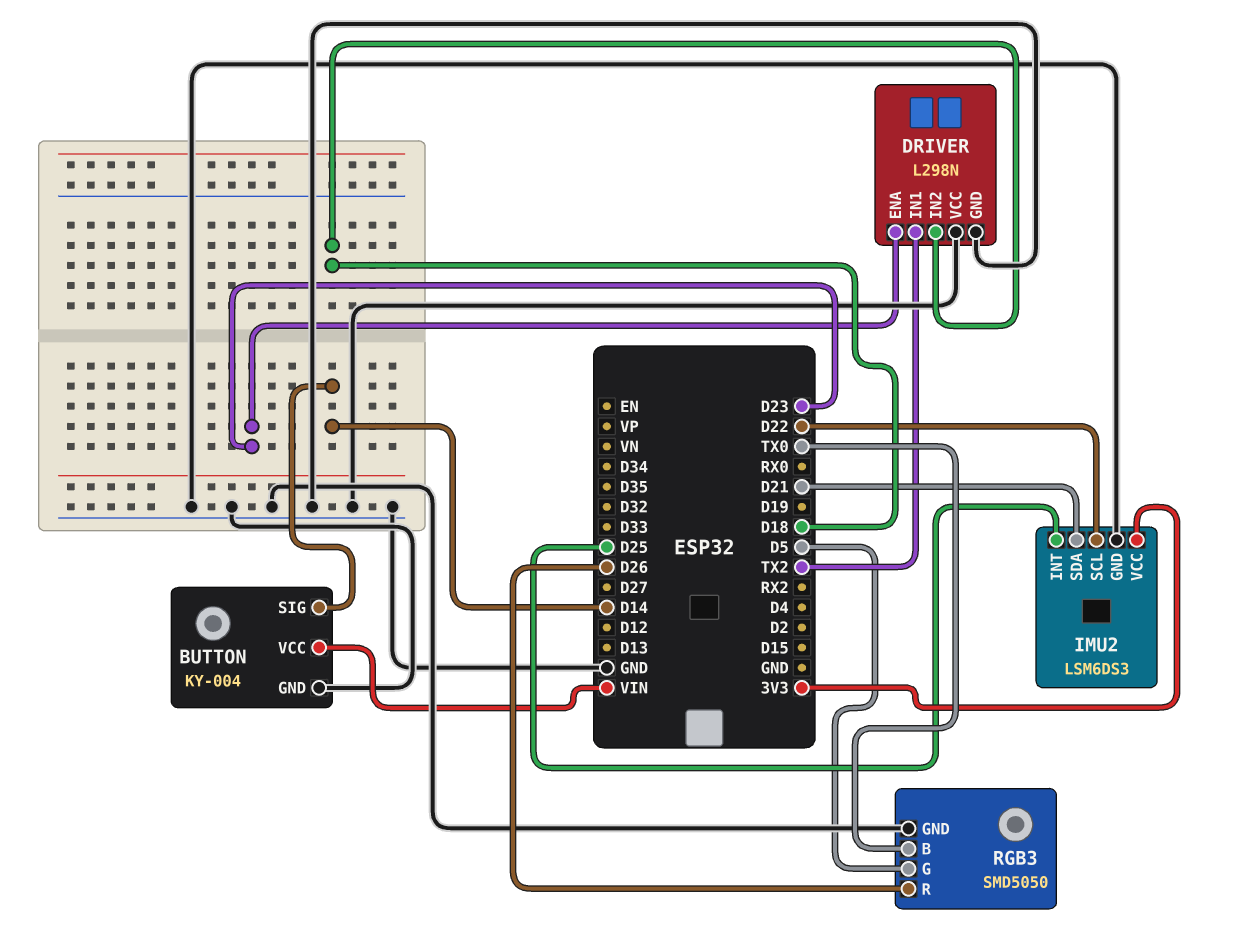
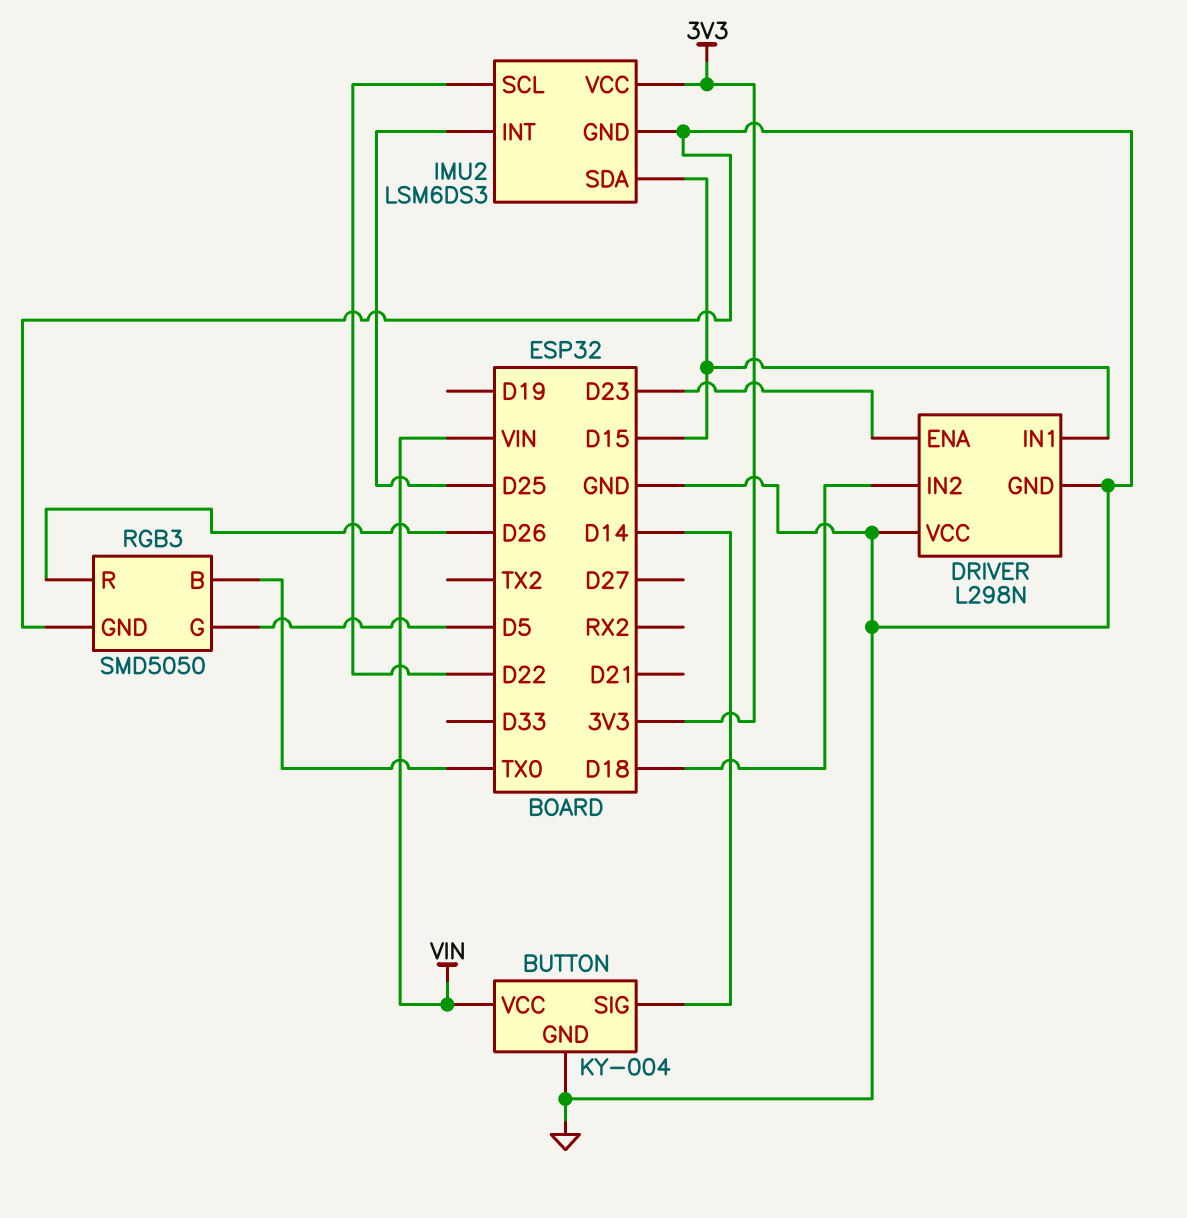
DRIVER pin IN1: TX2 -> D15
IMU2 pin SDA: D21 -> D15

